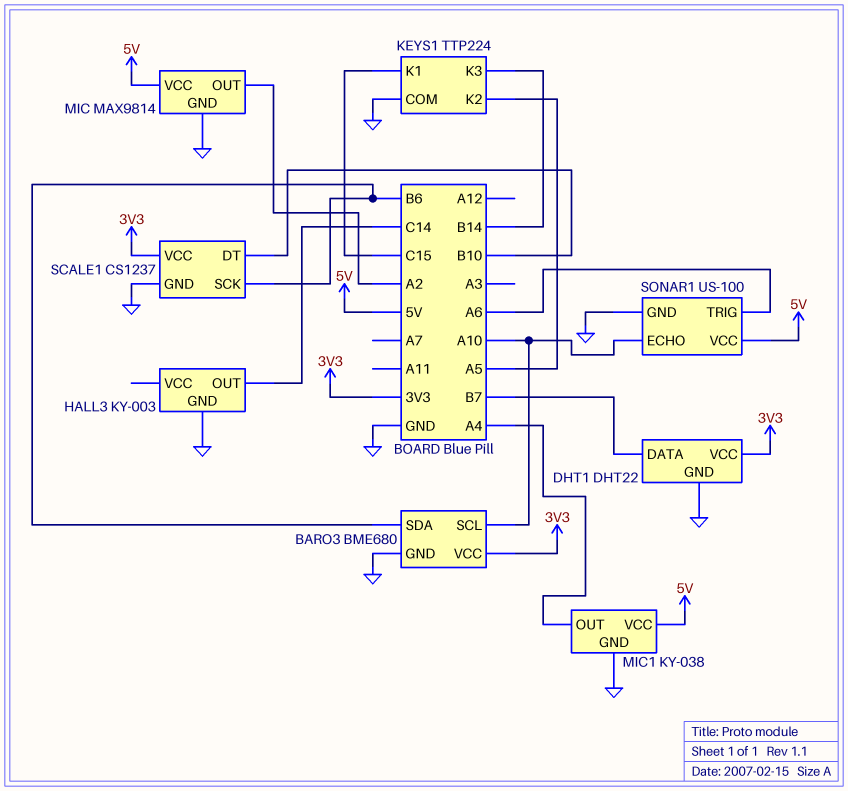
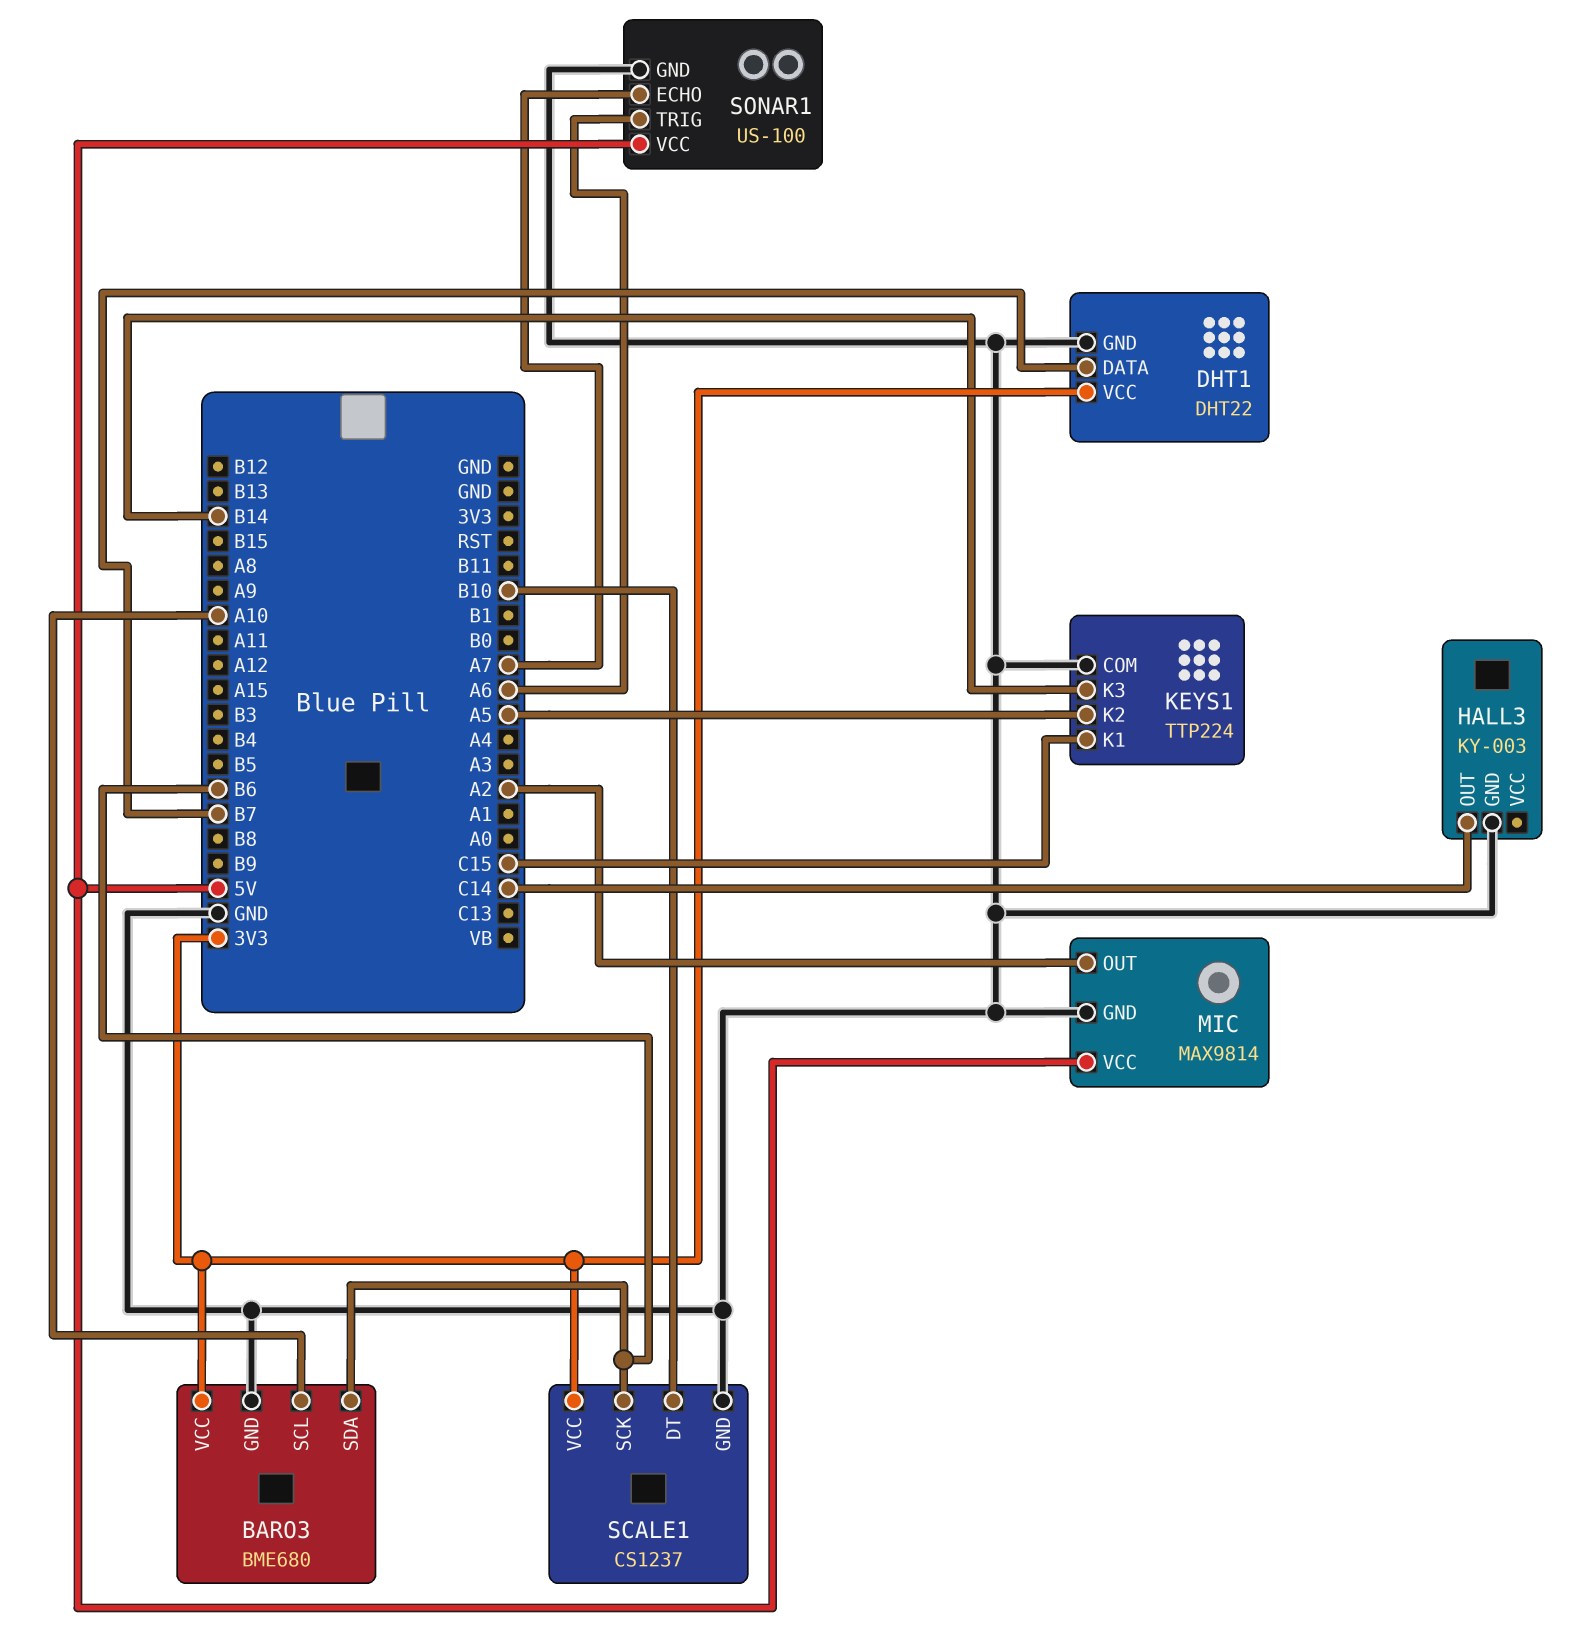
MIC1: KY-038 -> none
MIC1 pin GND: GND -> none
MIC1 pin OUT: A4 -> none
MIC1 pin VCC: 5V -> none
SONAR1 pin ECHO: A10 -> A7

